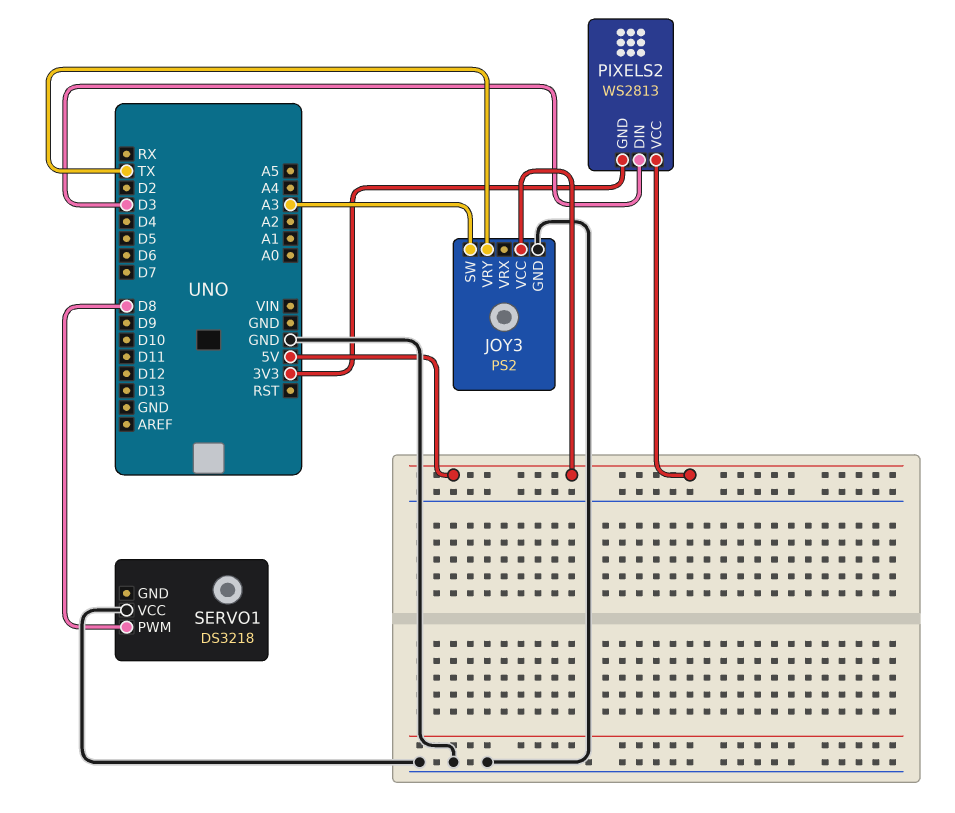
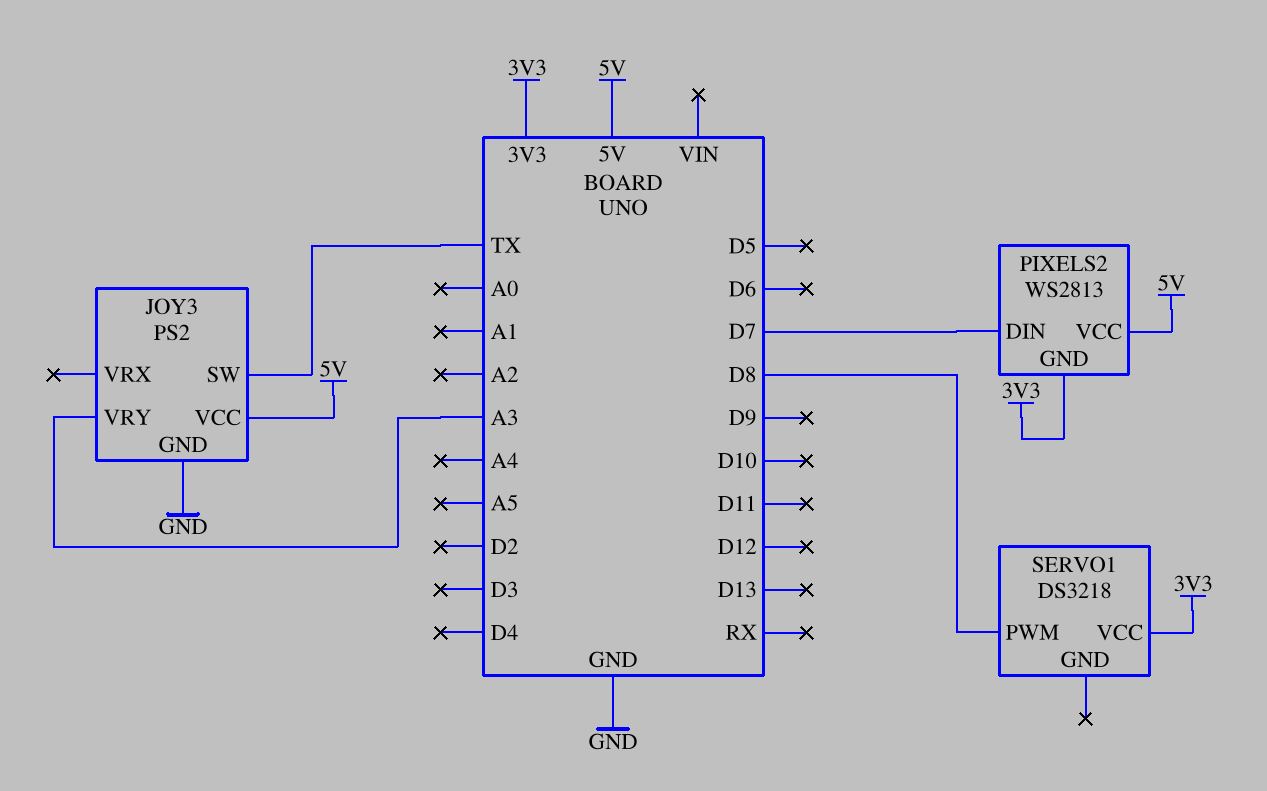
JOY3 pin SW: A3 -> TX
JOY3 pin VRY: TX -> A3
PIXELS2 pin DIN: D3 -> D7
SERVO1 pin VCC: GND -> 3V3

